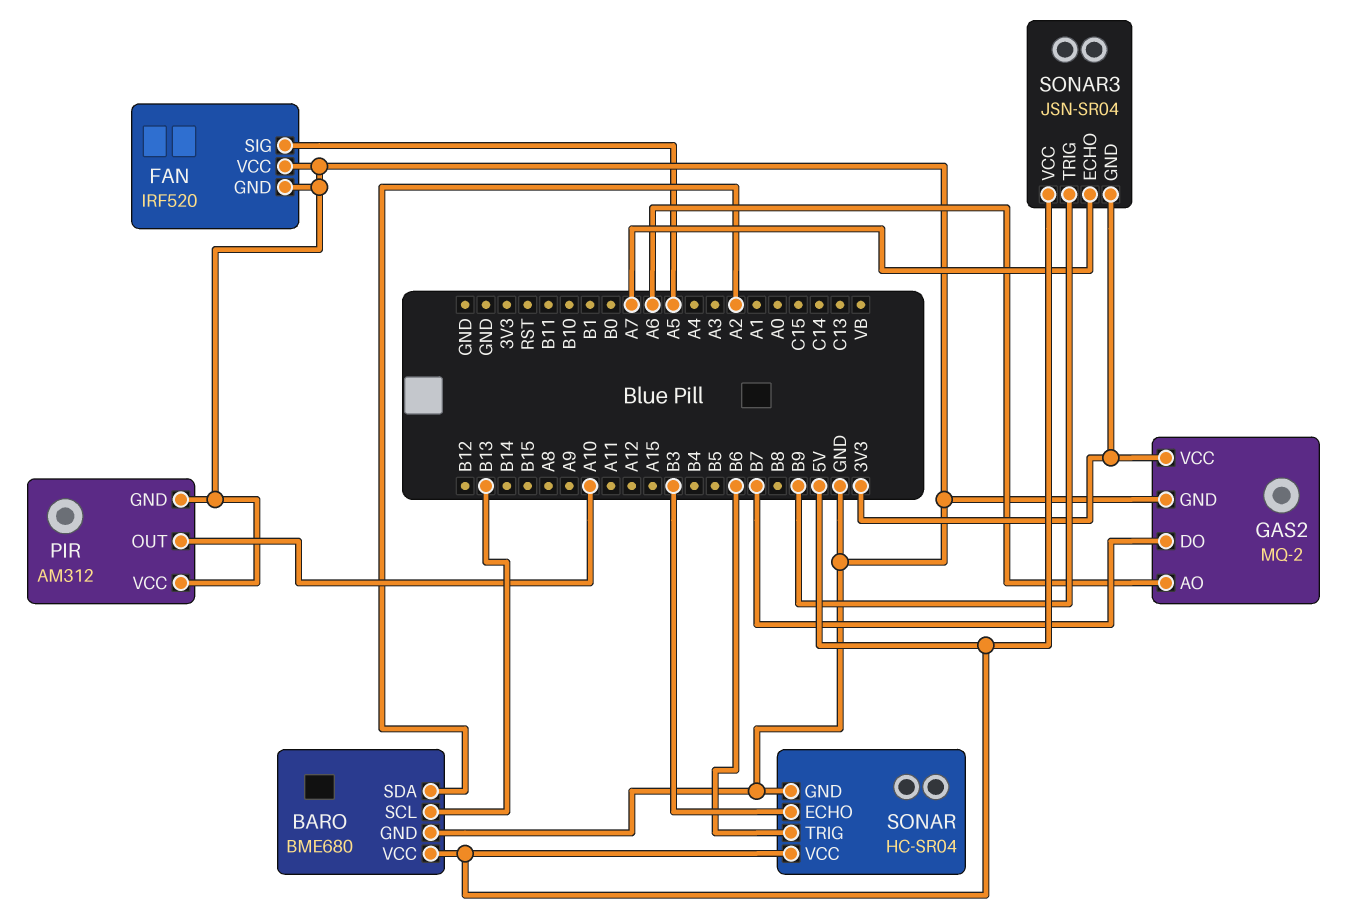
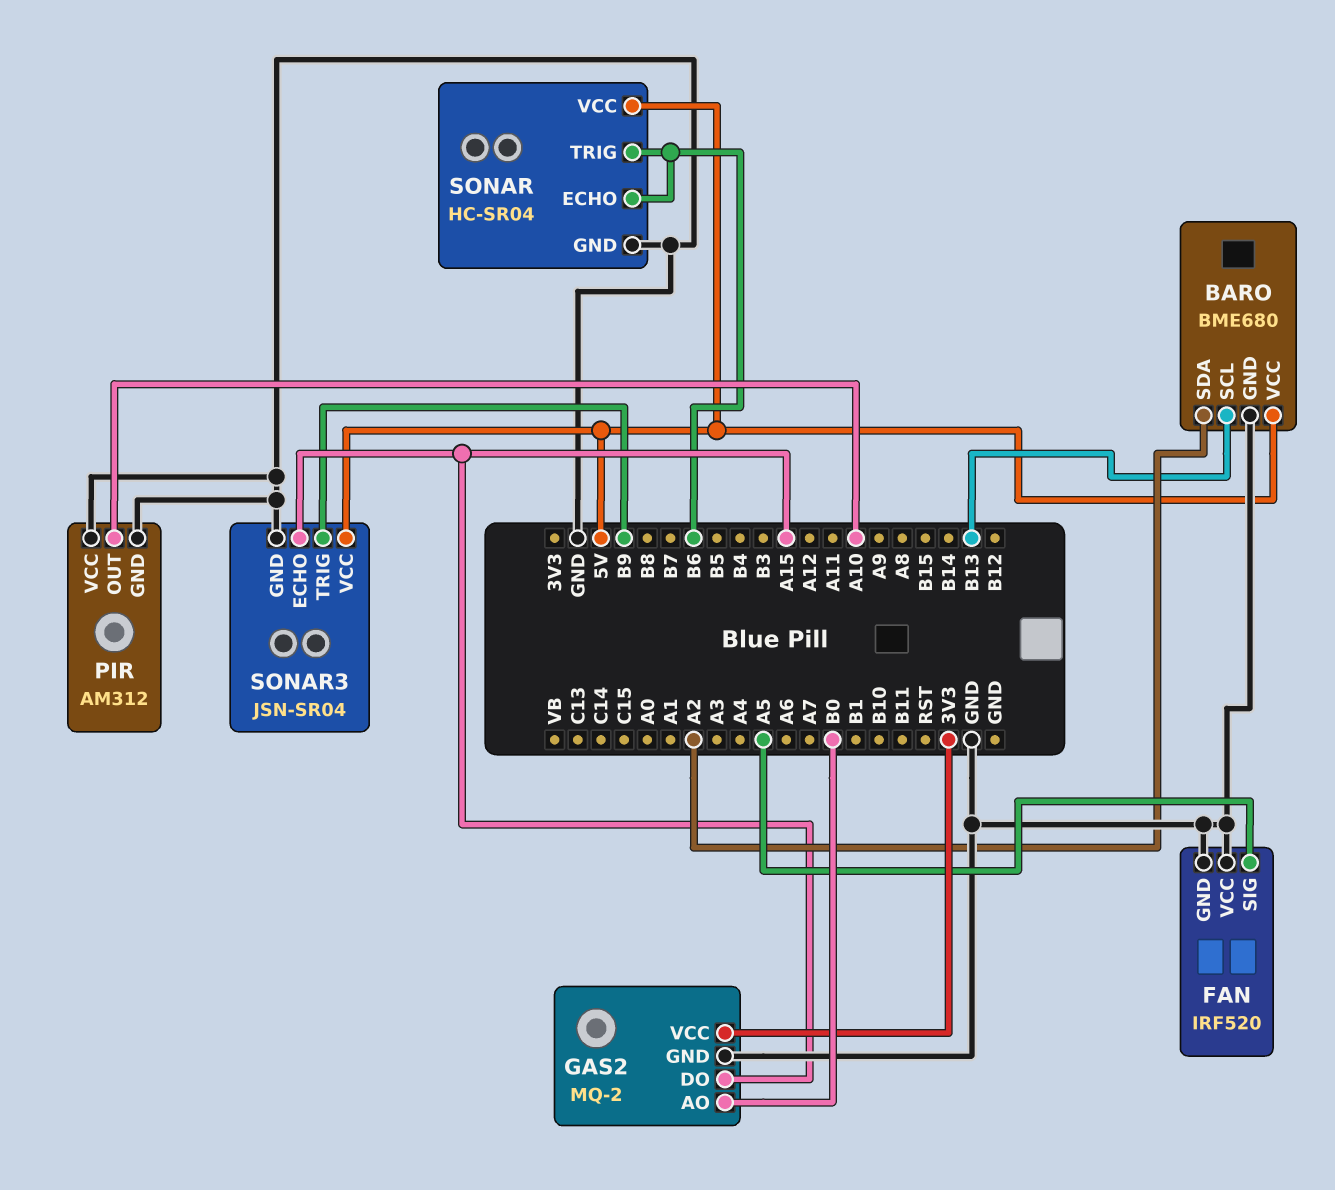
GAS2 pin AO: A6 -> B0
GAS2 pin DO: B7 -> A15
SONAR pin ECHO: B3 -> B6
SONAR3 pin ECHO: A7 -> A15
SONAR3 pin GND: 3V3 -> GND

